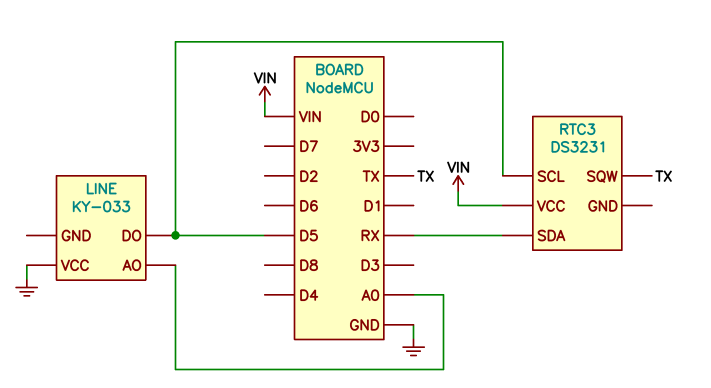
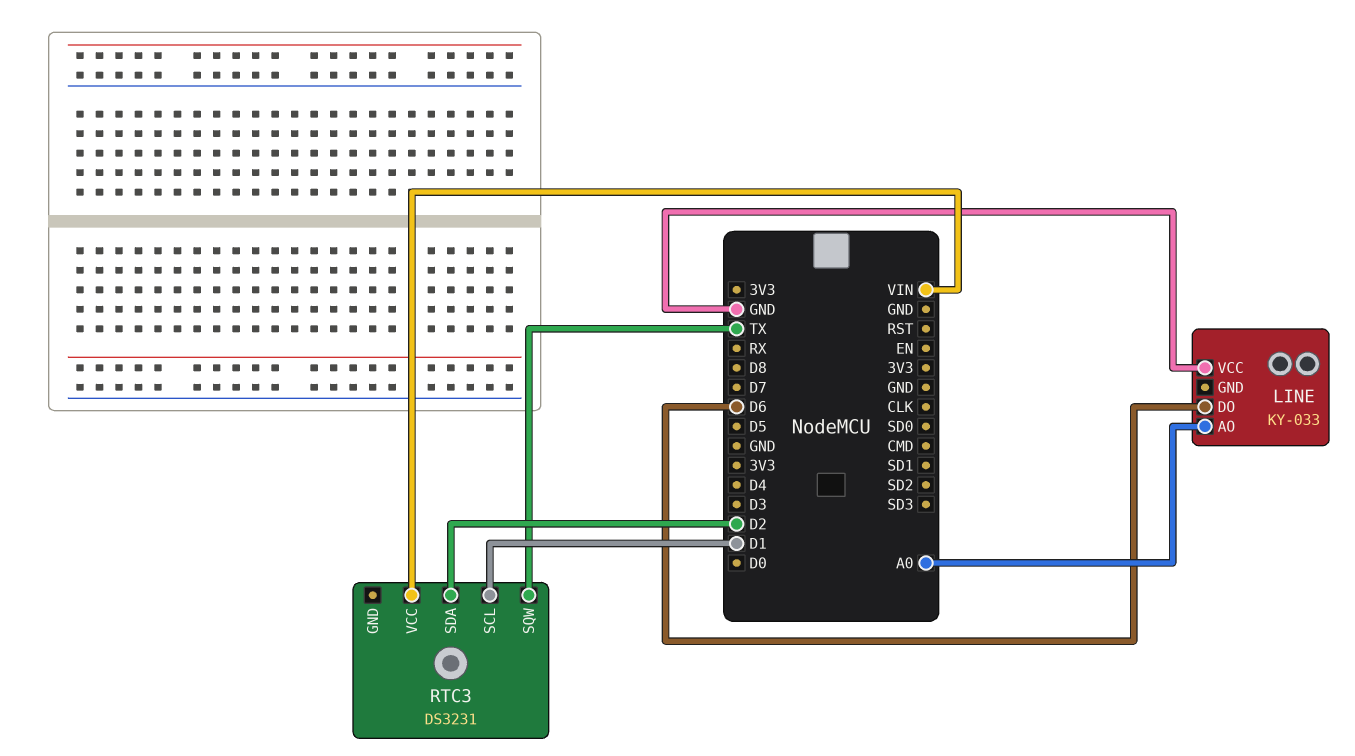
LINE pin DO: D5 -> D6
RTC3 pin SCL: D5 -> D1
RTC3 pin SDA: RX -> D2

